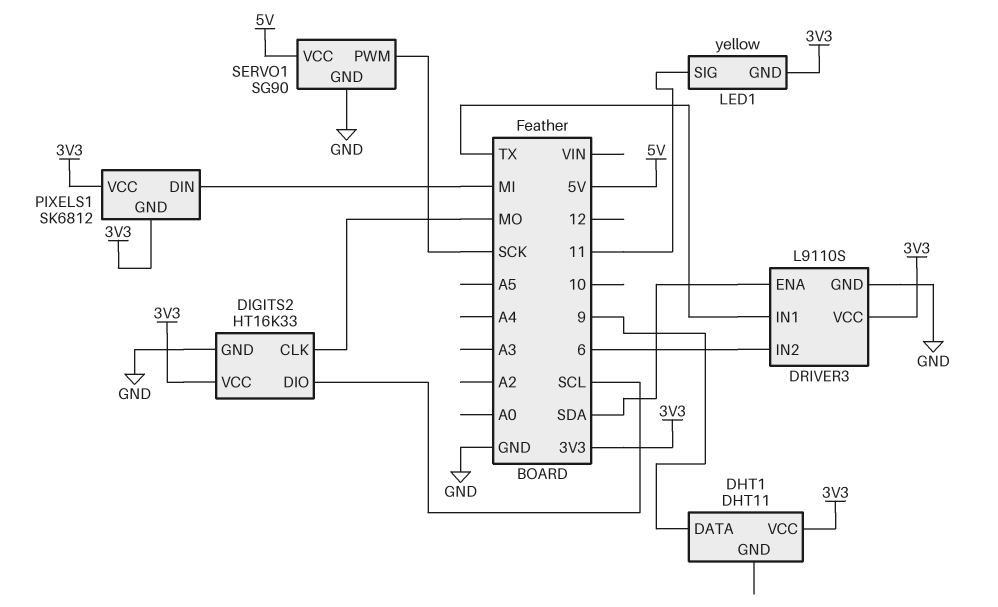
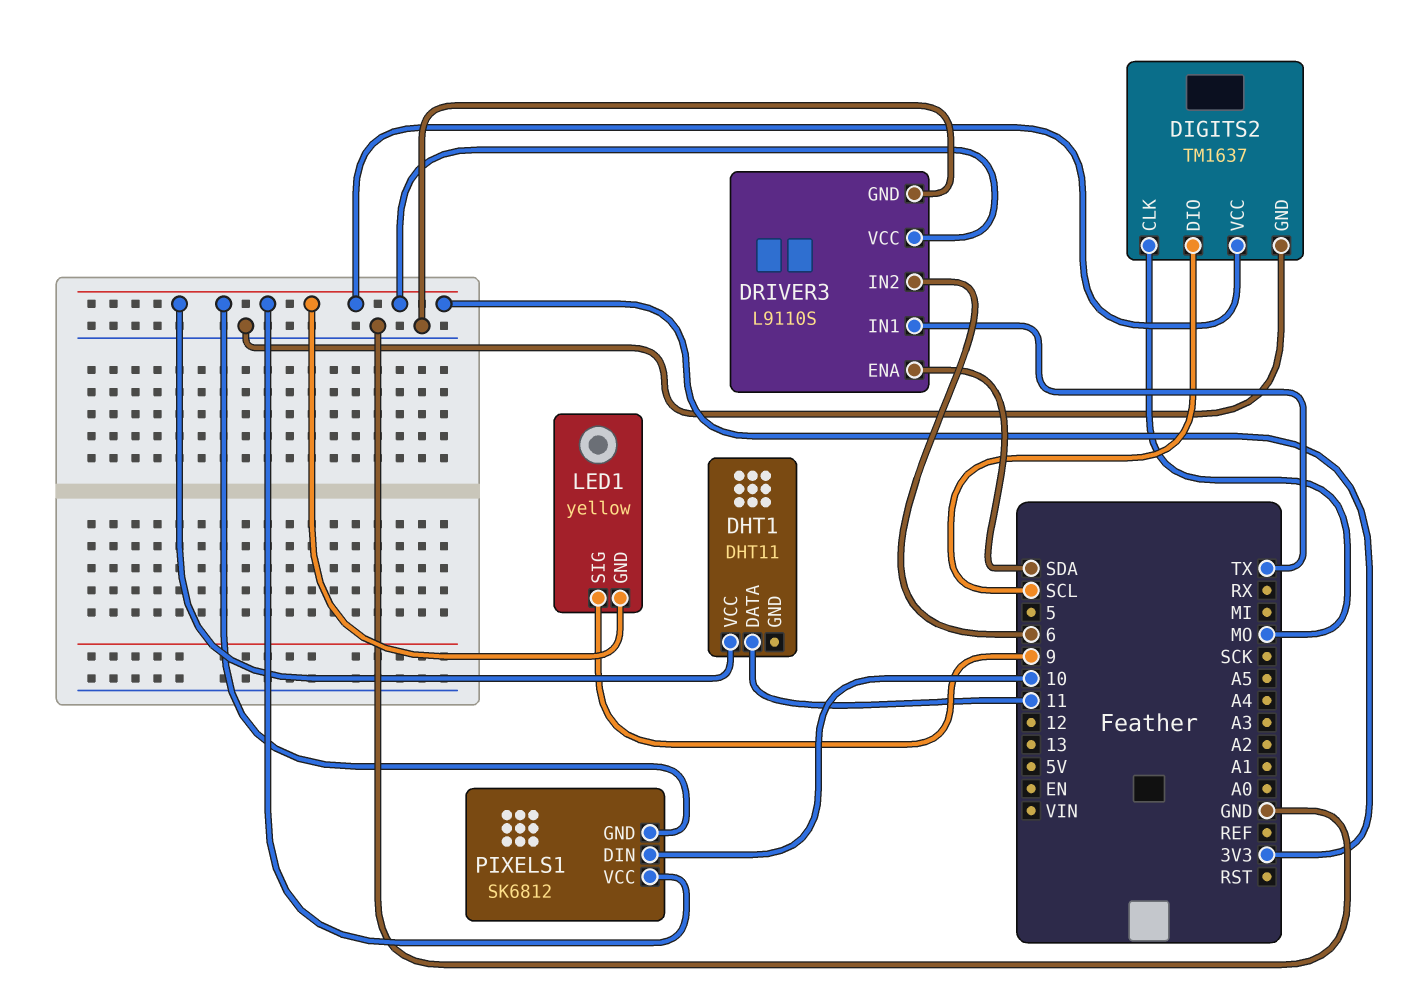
DHT1 pin DATA: 9 -> 11
DIGITS2: HT16K33 -> TM1637
LED1 pin SIG: 11 -> 9
PIXELS1 pin DIN: MI -> 10
SERVO1: SG90 -> none
SERVO1 pin GND: GND -> none
SERVO1 pin PWM: SCK -> none
SERVO1 pin VCC: 5V -> none

